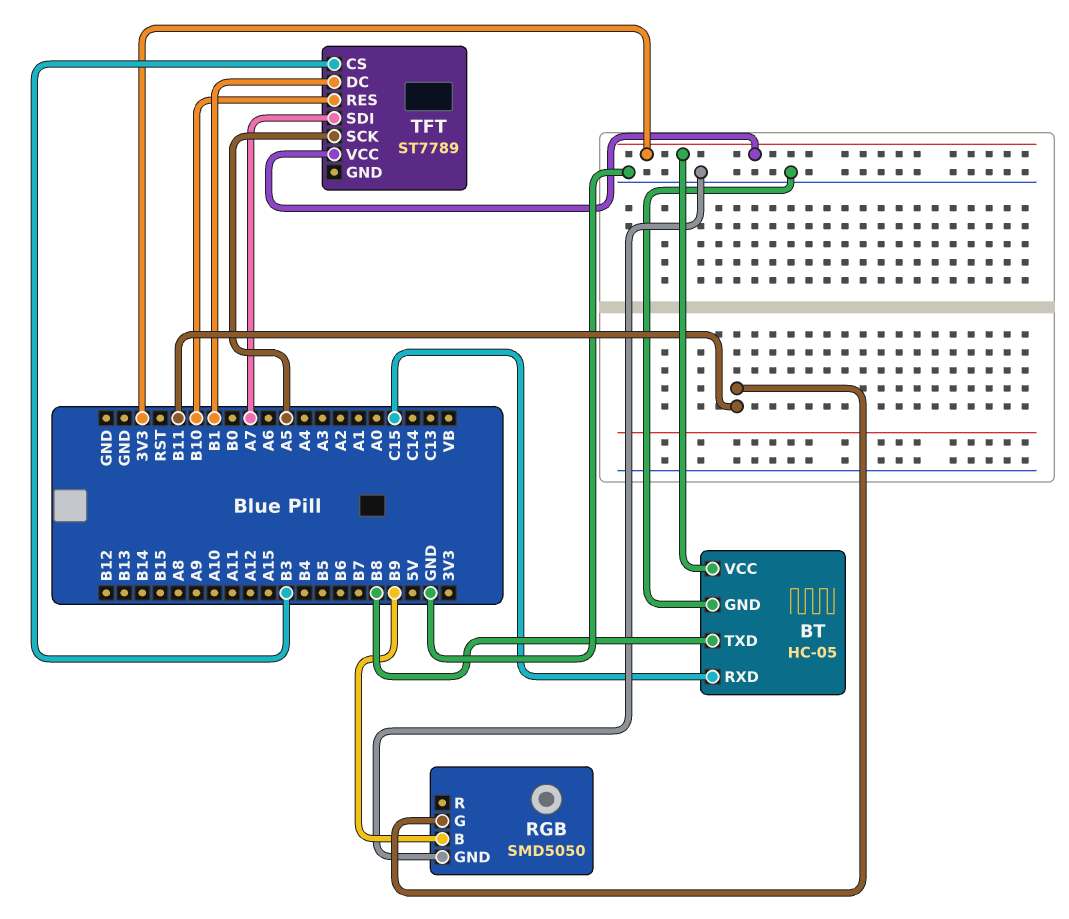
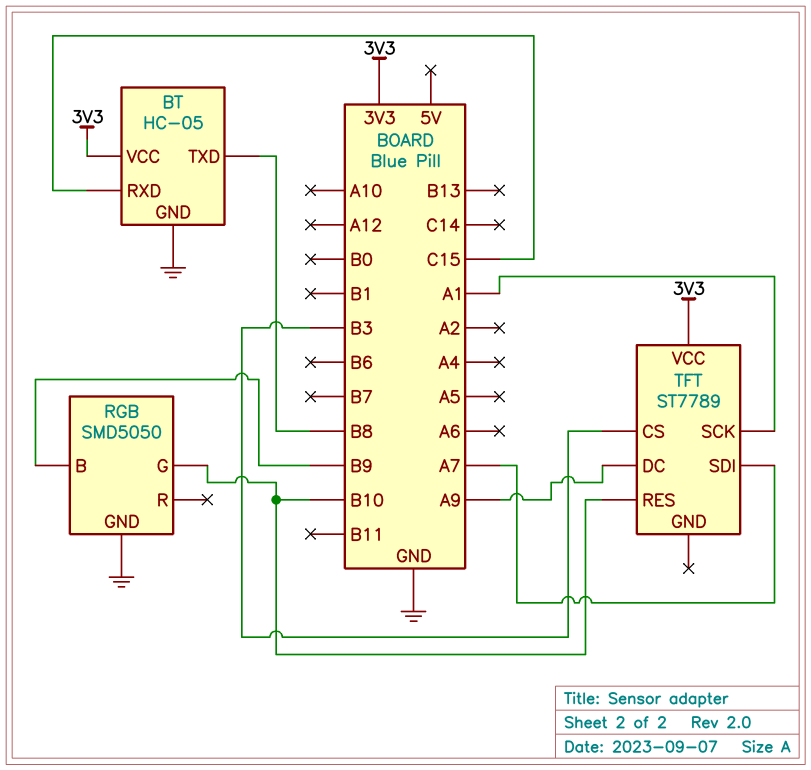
RGB pin G: B11 -> B10
TFT pin DC: B1 -> A9
TFT pin SCK: A5 -> A1

